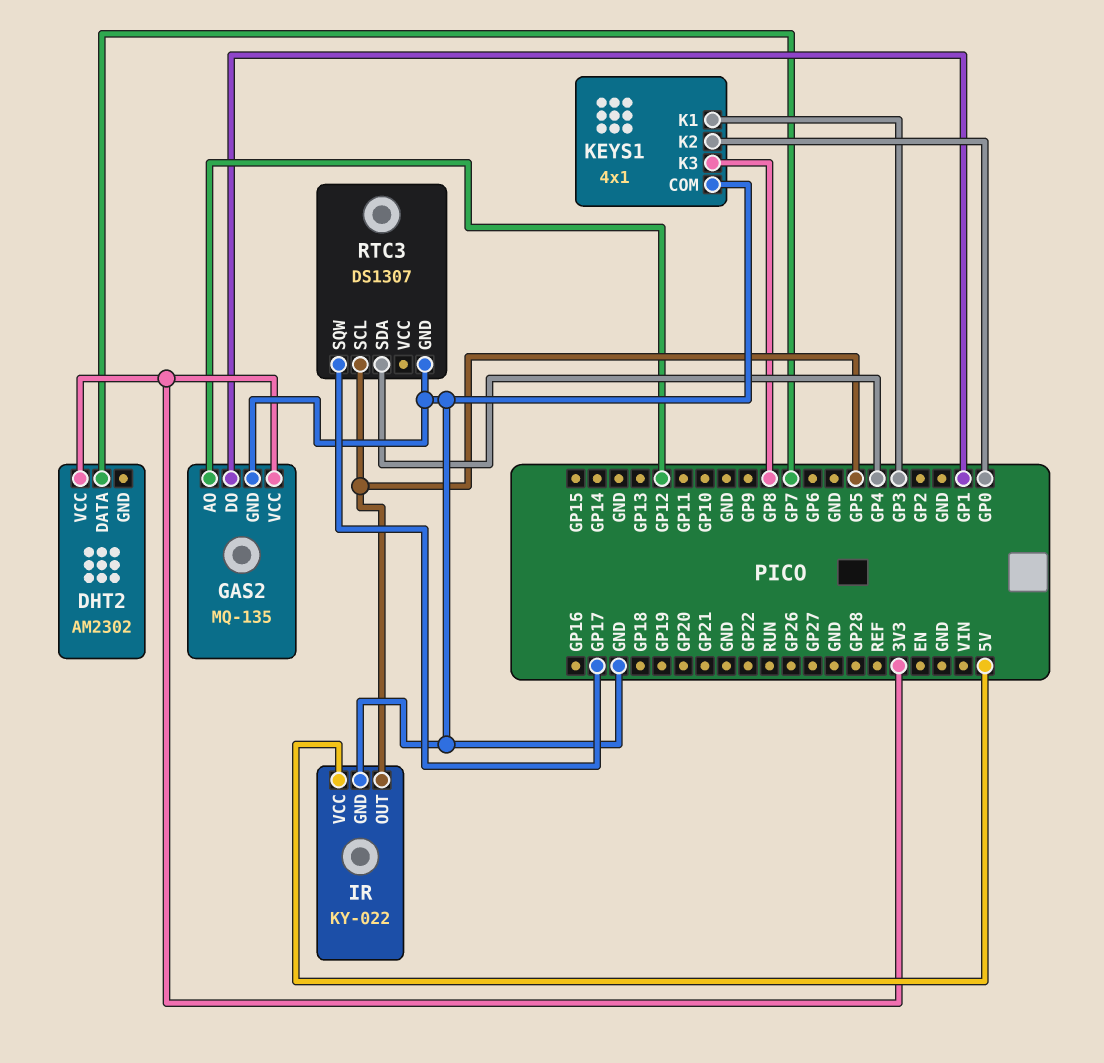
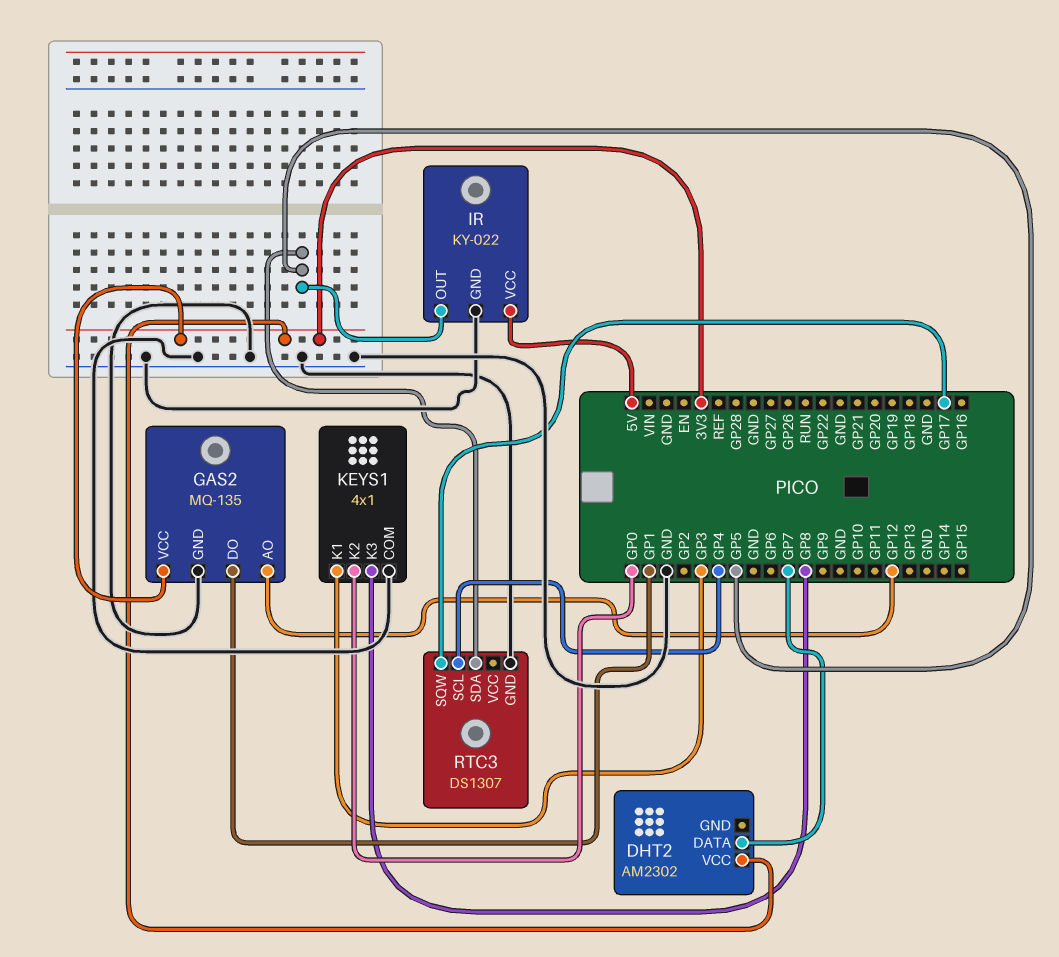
RTC3 pin SCL: GP5 -> GP4
RTC3 pin SDA: GP4 -> GP5

